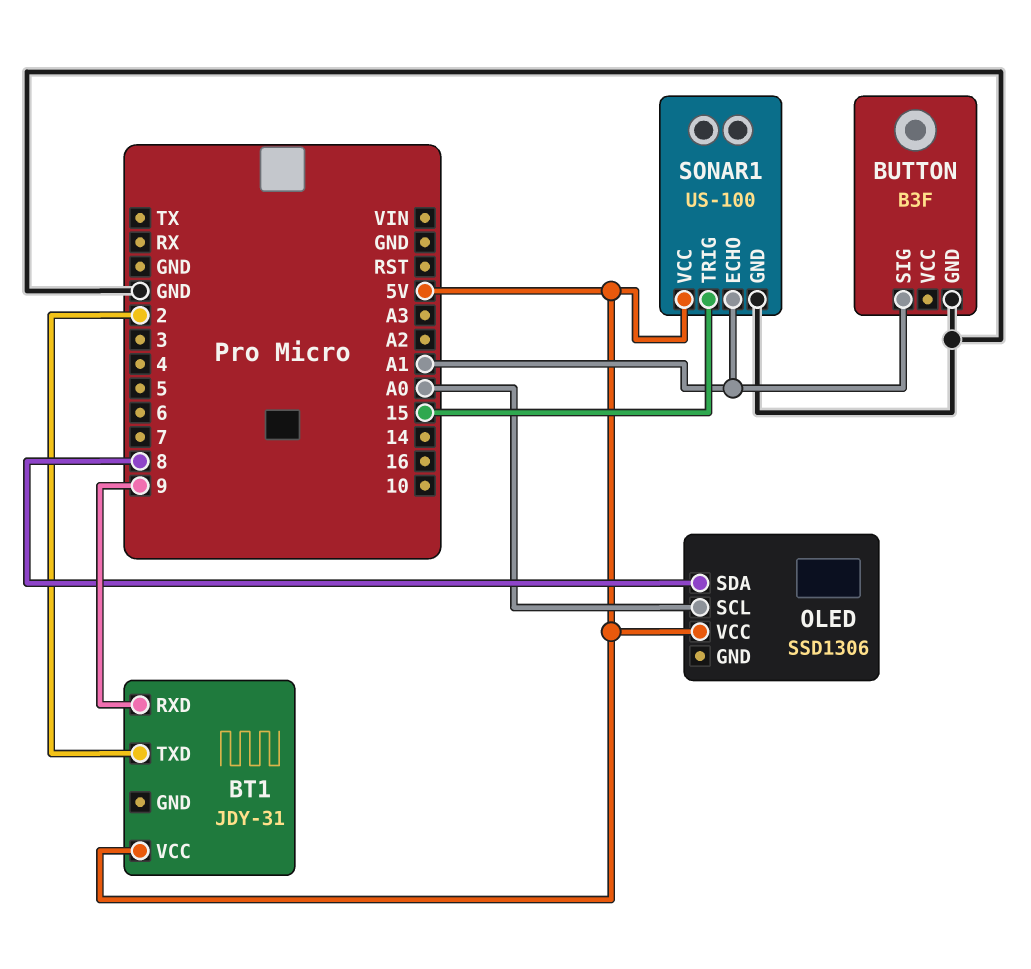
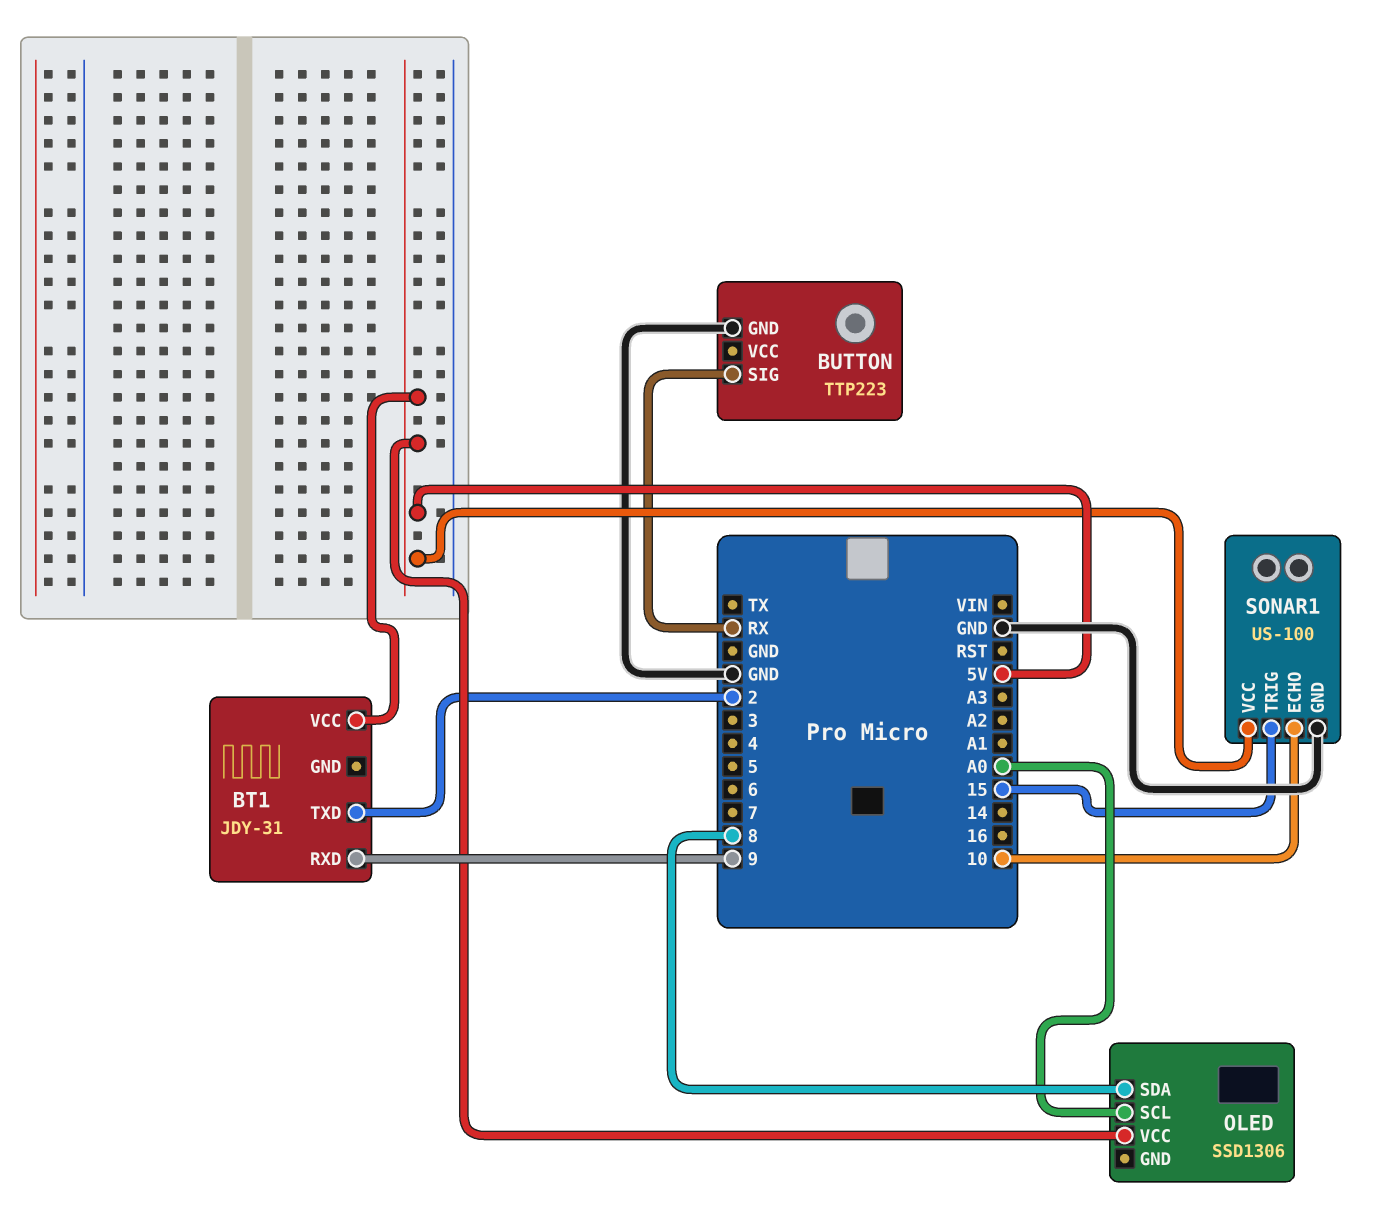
BUTTON: B3F -> TTP223
BUTTON pin SIG: A1 -> RX
SONAR1 pin ECHO: A1 -> 10

